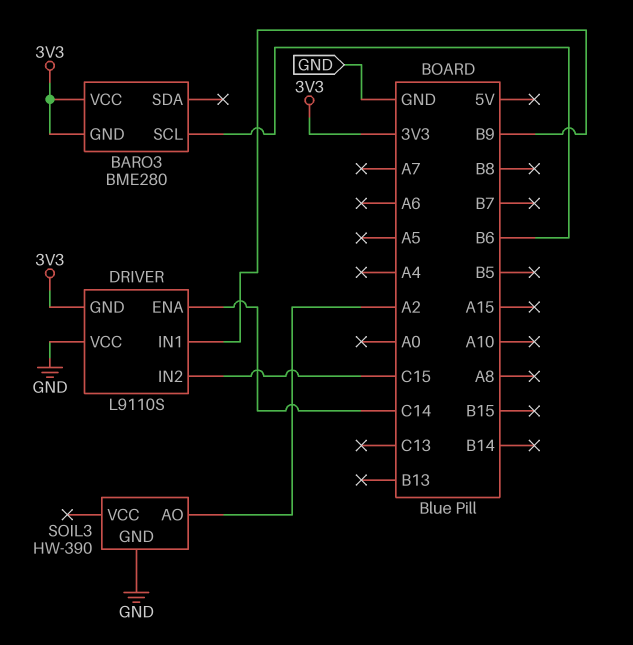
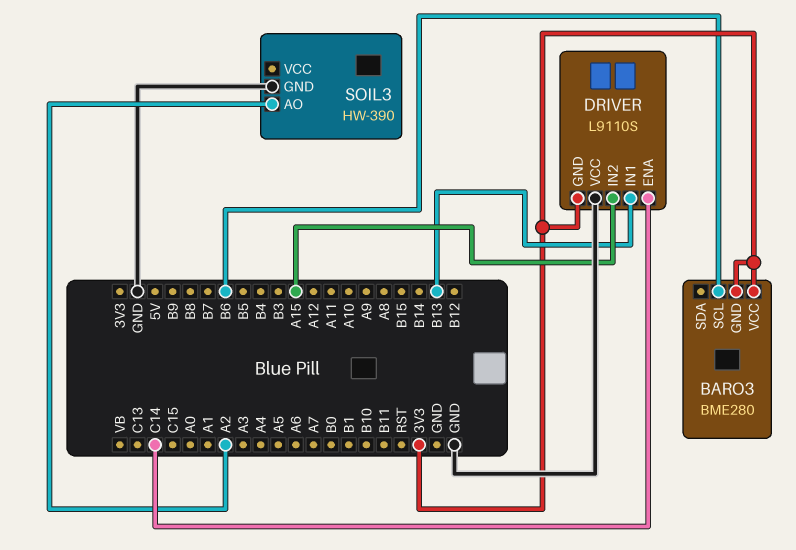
DRIVER pin IN1: B9 -> B13
DRIVER pin IN2: C15 -> A15

